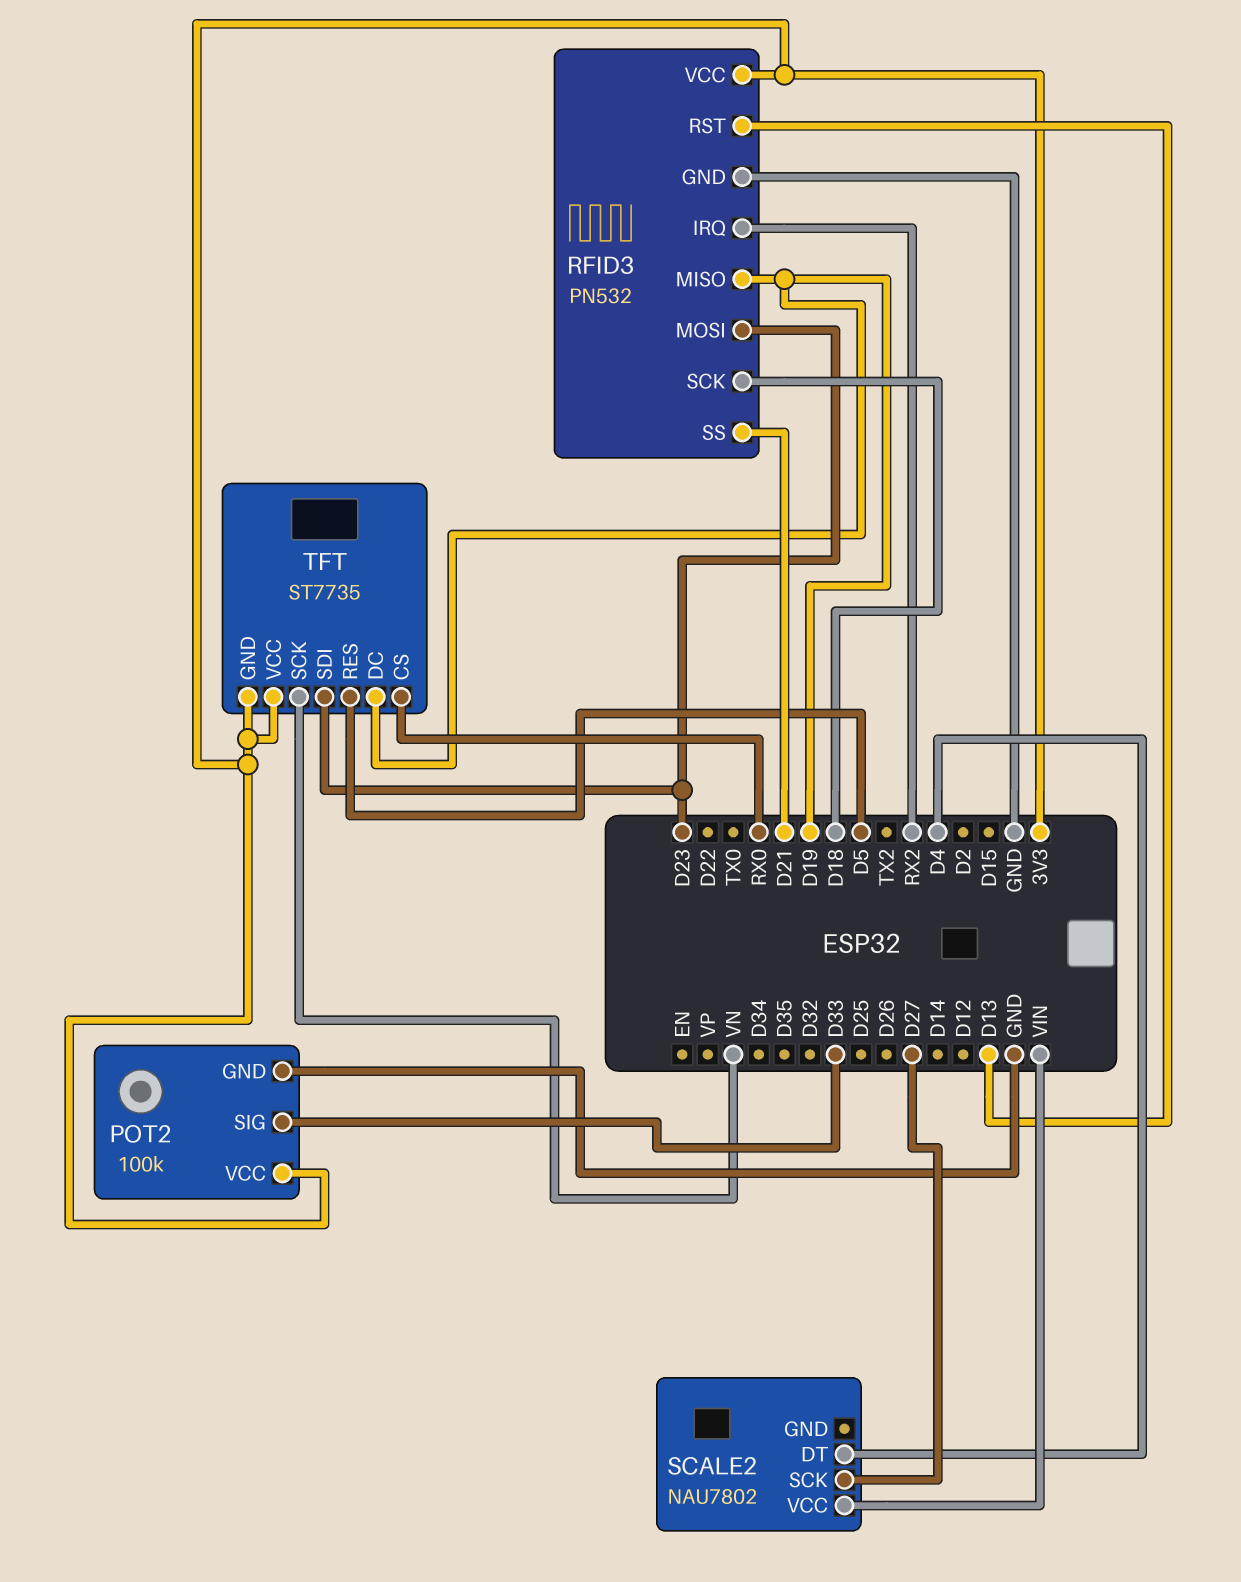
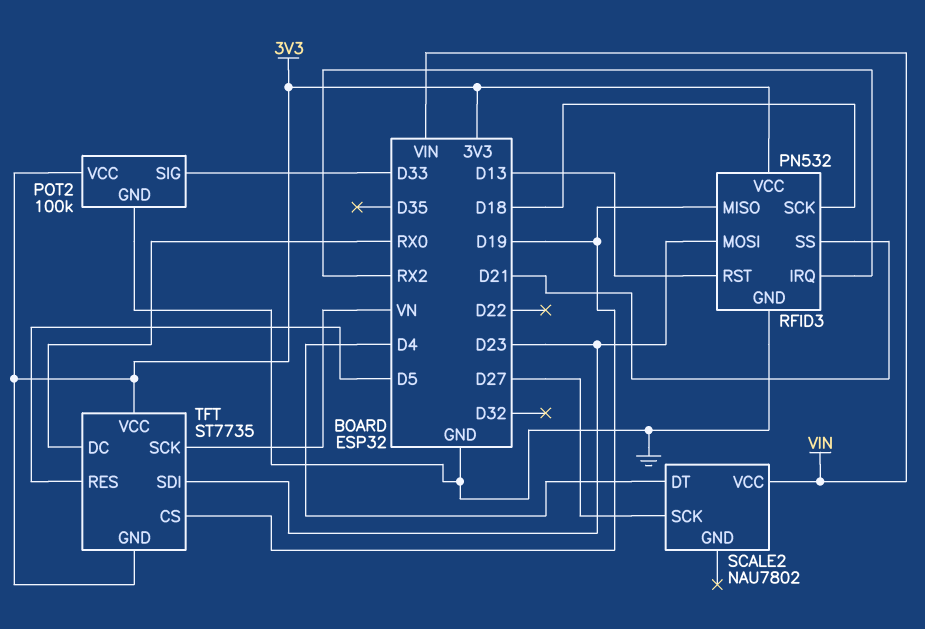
TFT pin CS: RX0 -> D19
TFT pin DC: D19 -> RX0

